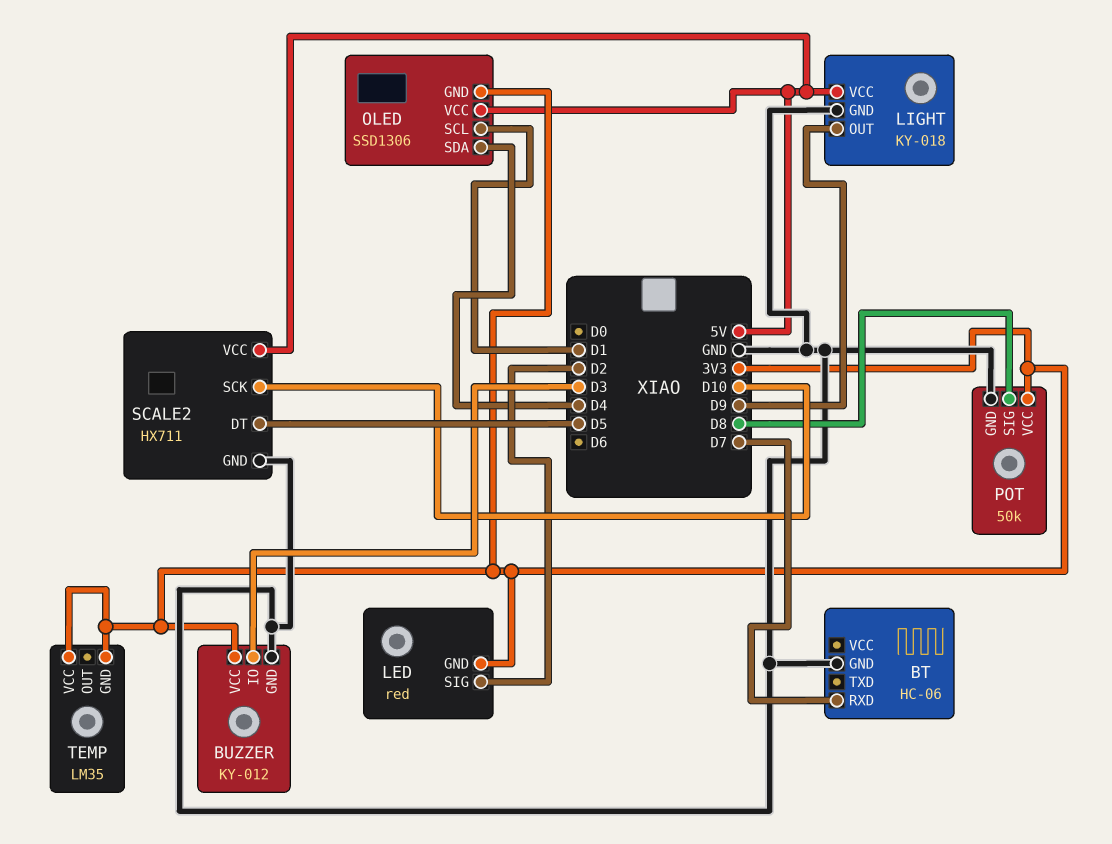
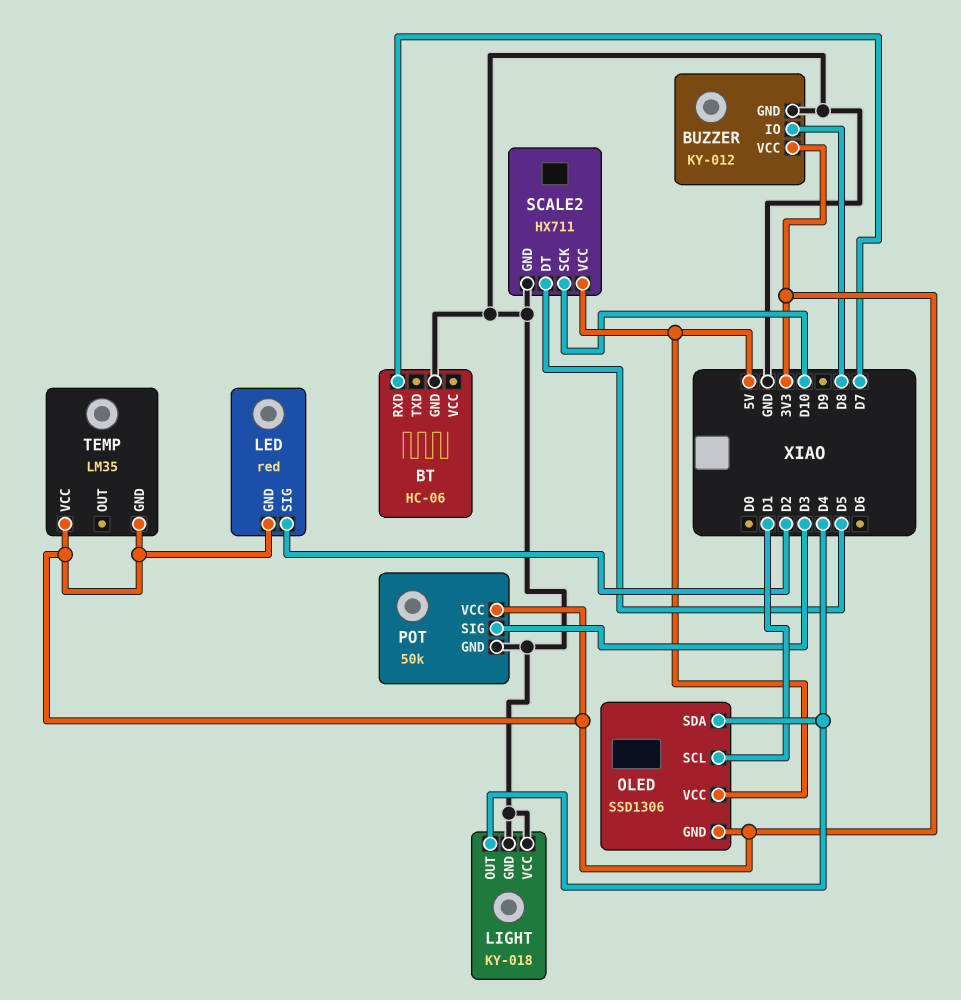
BUZZER pin IO: D3 -> D8
LIGHT pin OUT: D9 -> D4
LIGHT pin VCC: 5V -> GND
POT pin SIG: D8 -> D3

